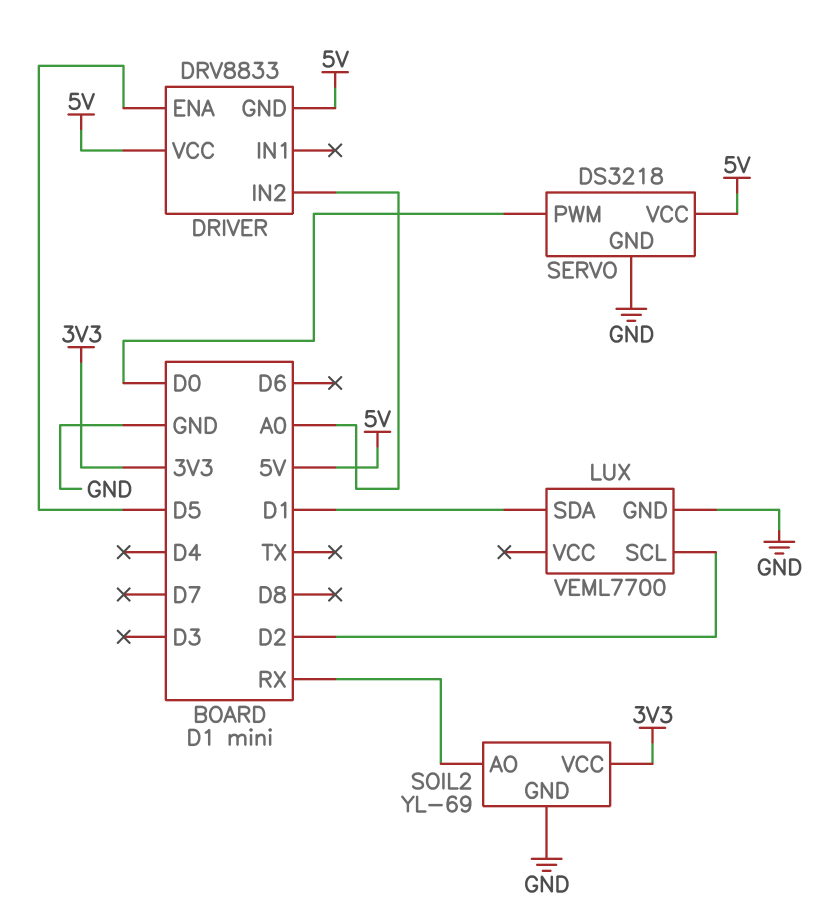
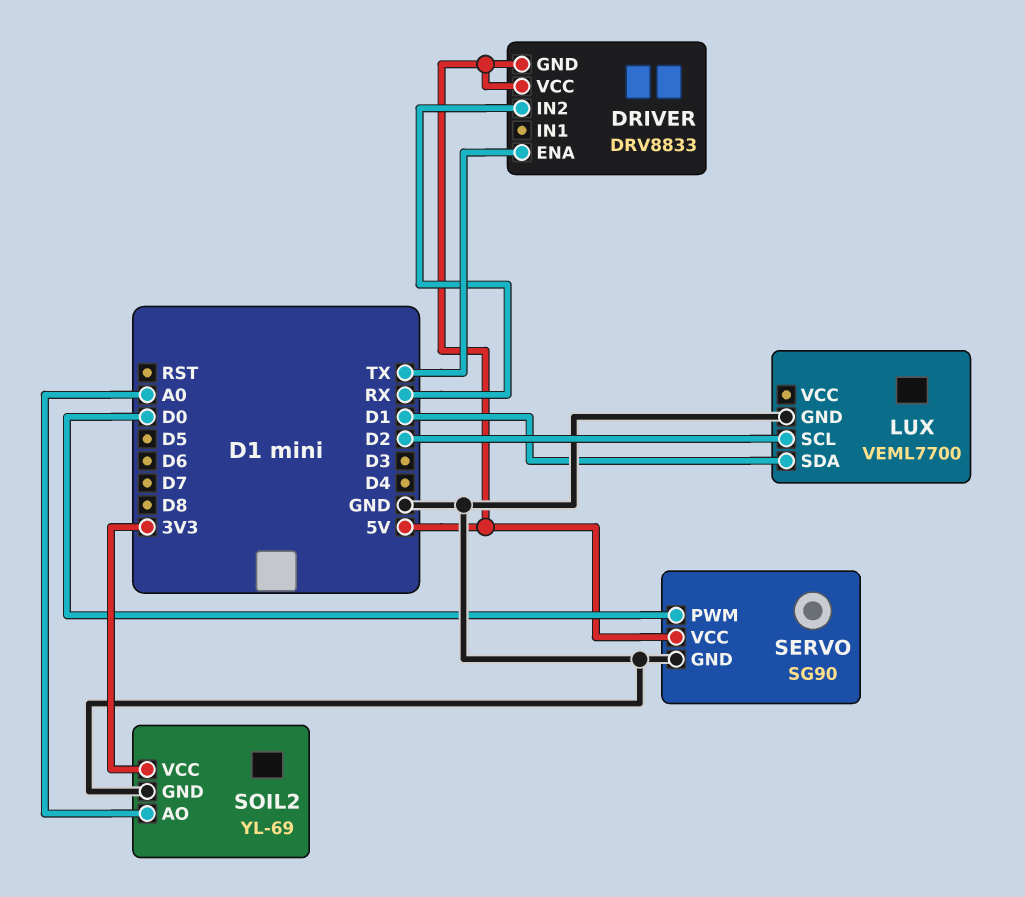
DRIVER pin ENA: D5 -> TX
DRIVER pin IN2: A0 -> RX
SERVO: DS3218 -> SG90
SOIL2 pin AO: RX -> A0

